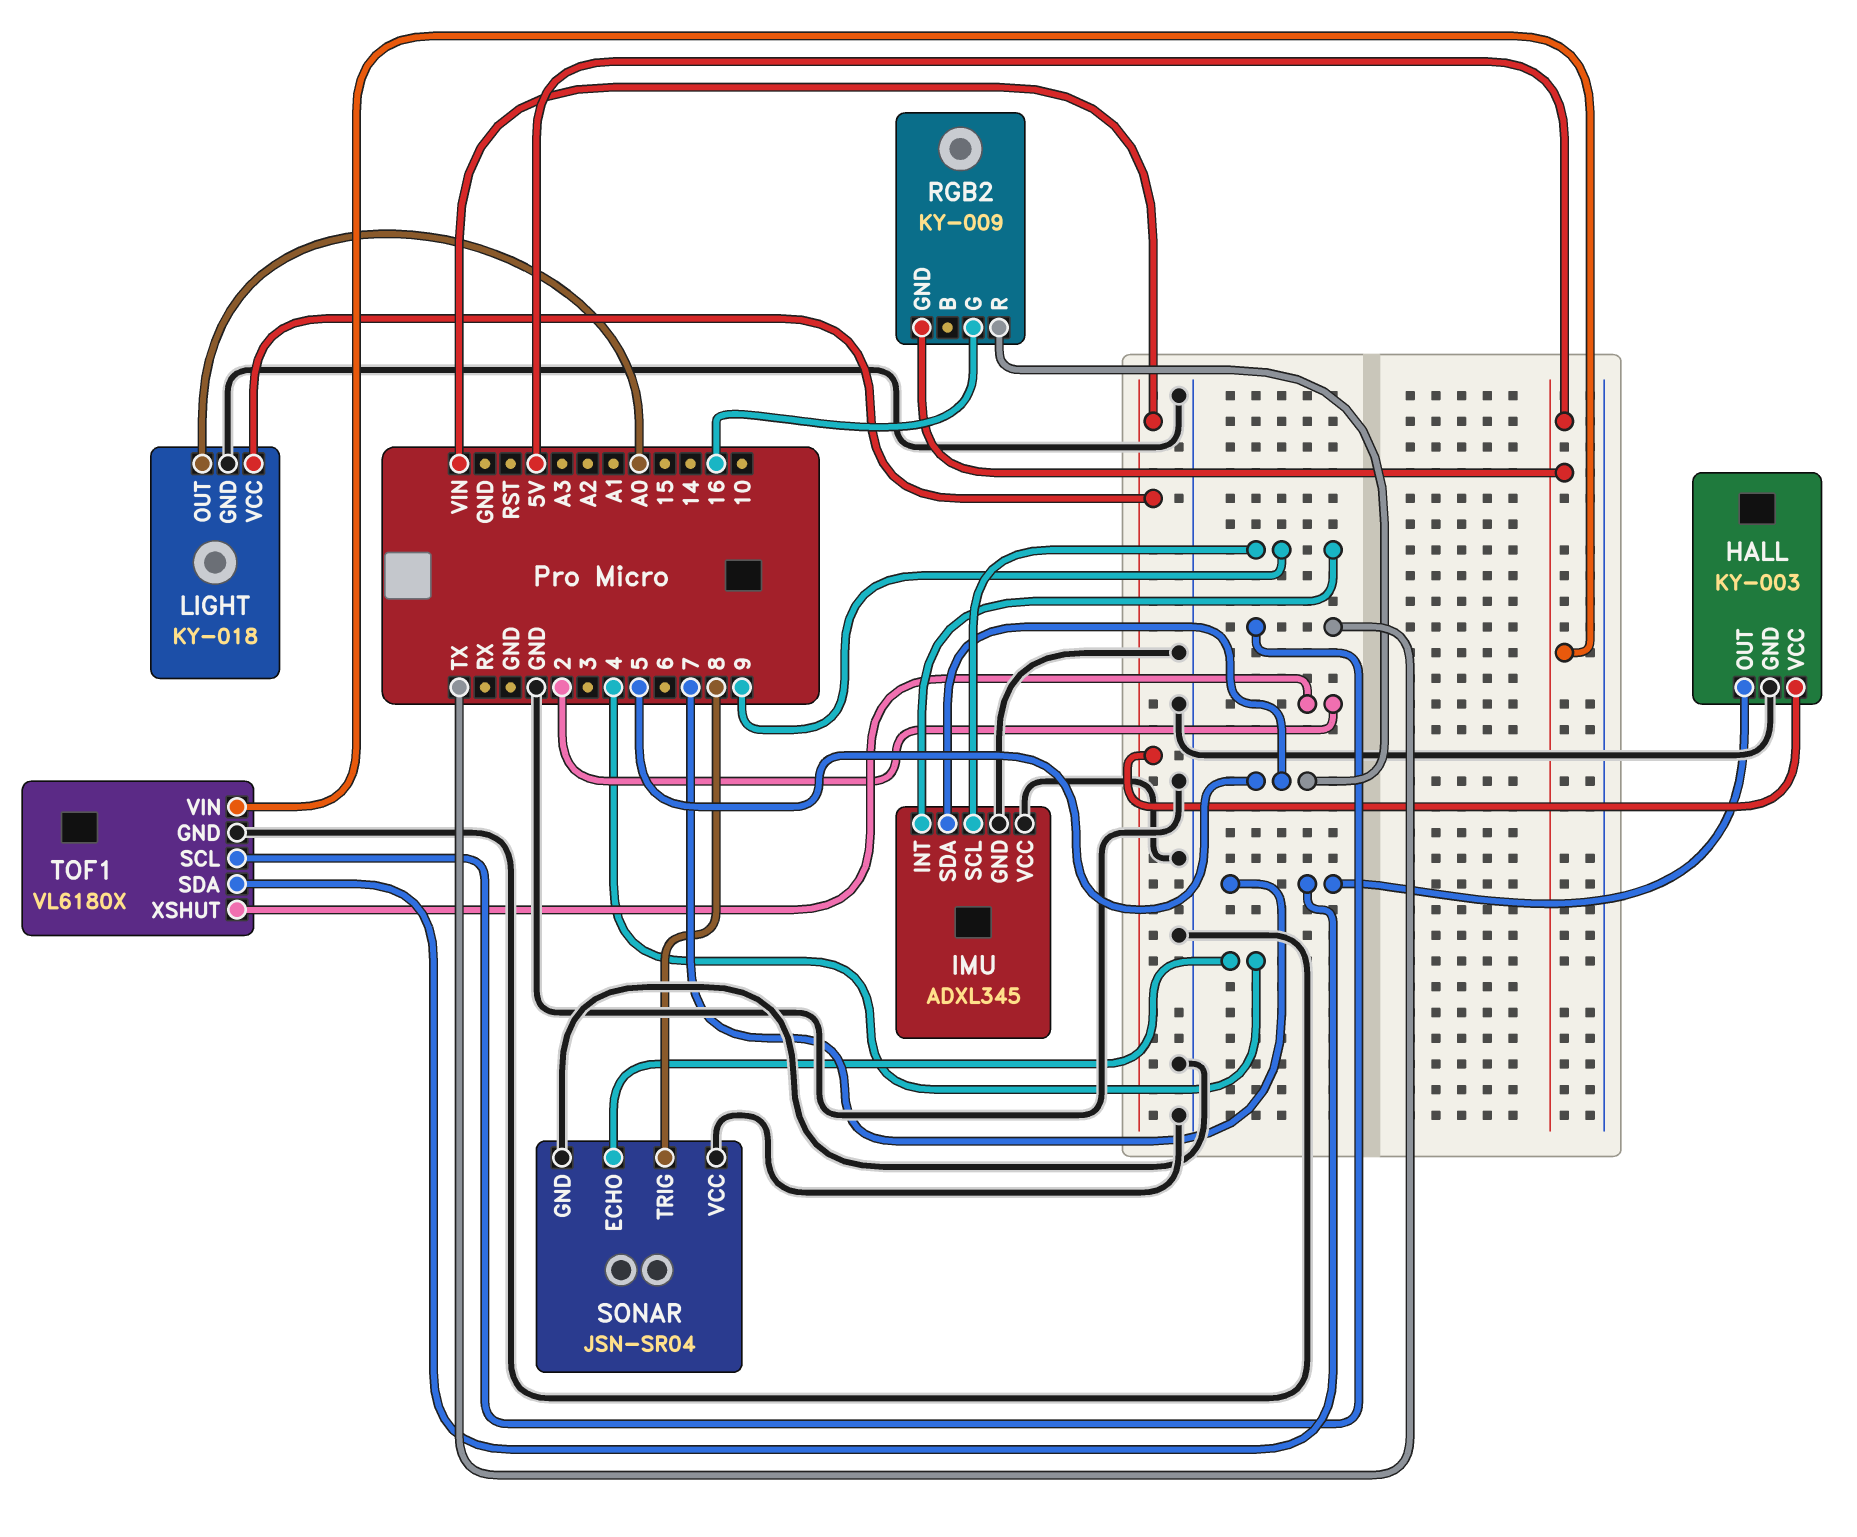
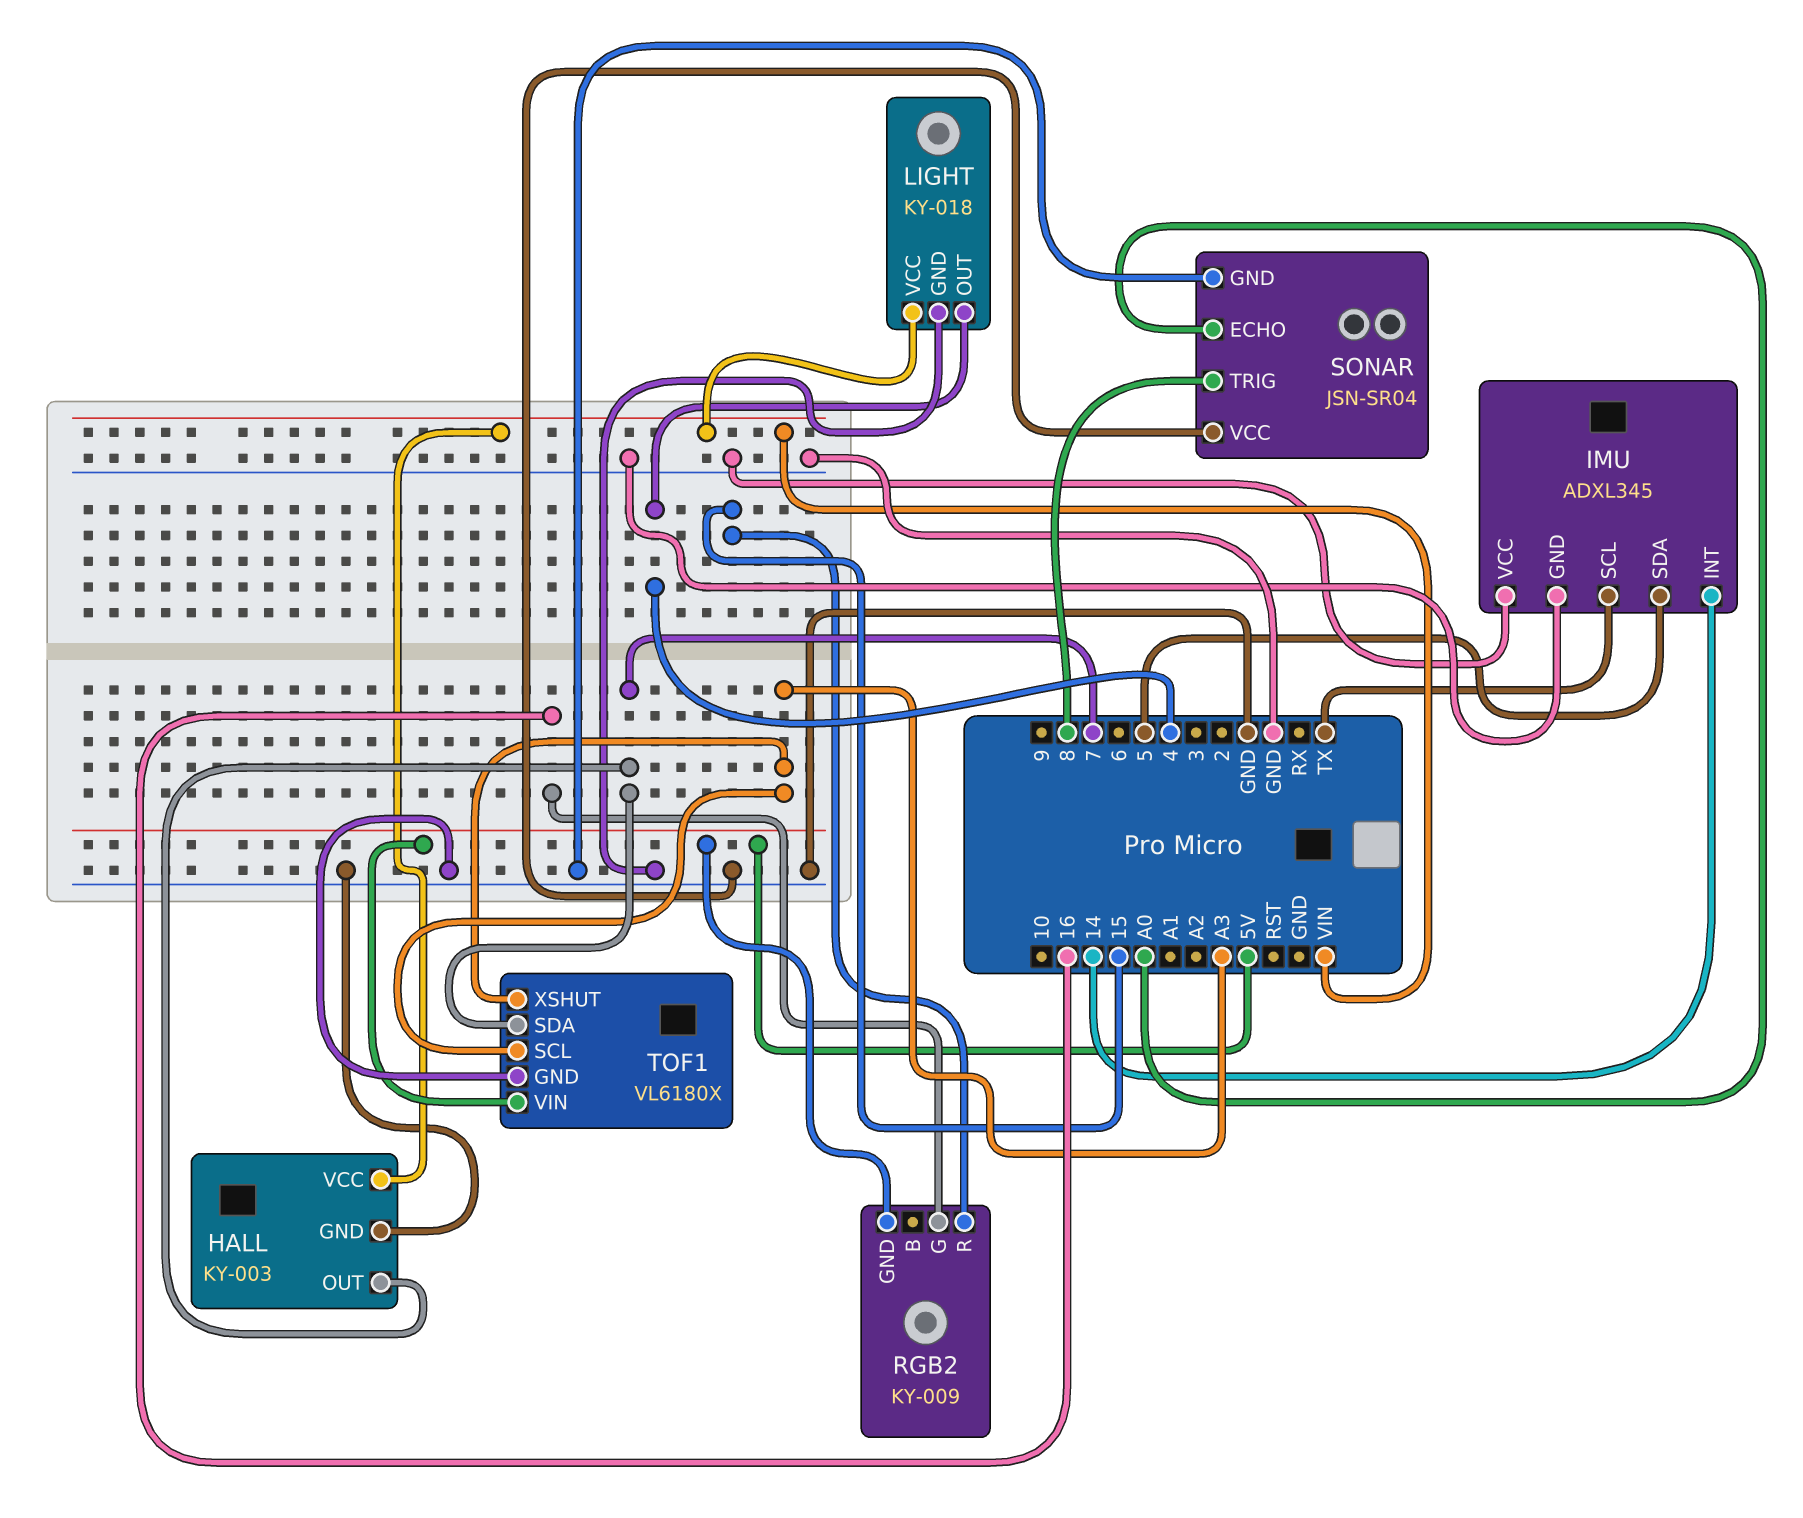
IMU pin INT: 9 -> 14
IMU pin SCL: 9 -> TX
LIGHT pin OUT: A0 -> 4
RGB2 pin R: 5 -> 15
SONAR pin ECHO: 4 -> A0
TOF1 pin SCL: TX -> A3
TOF1 pin XSHUT: 2 -> A3

